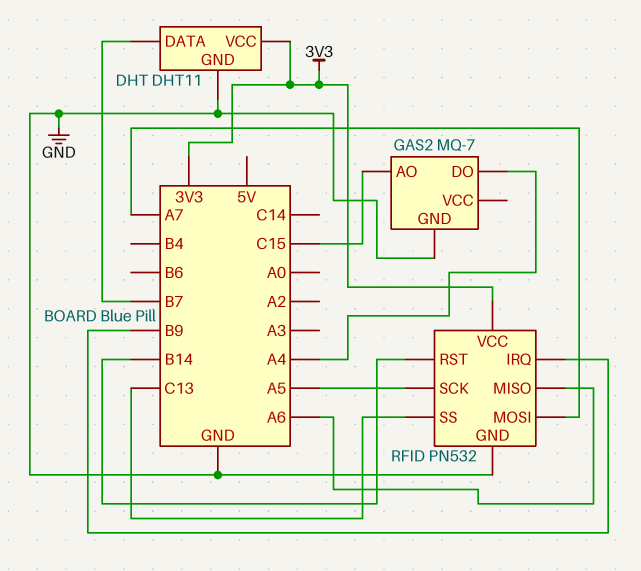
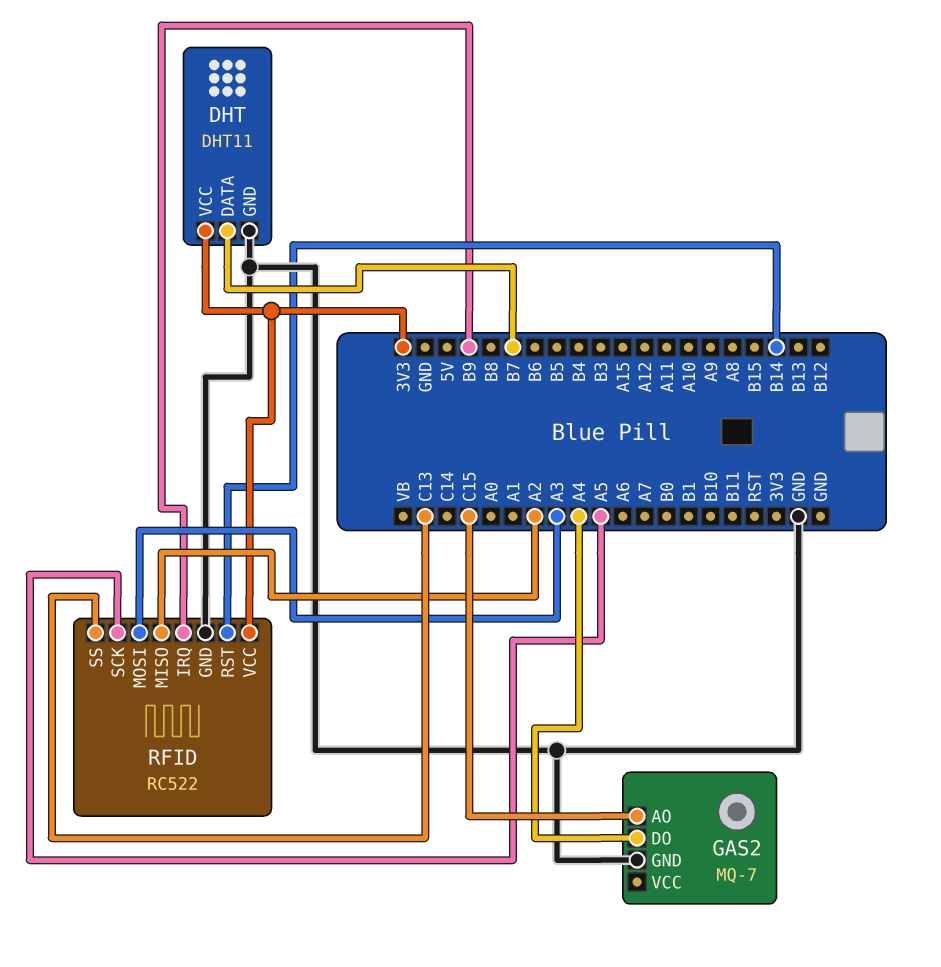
RFID: PN532 -> RC522
RFID pin MISO: A6 -> A2
RFID pin MOSI: A7 -> A3

